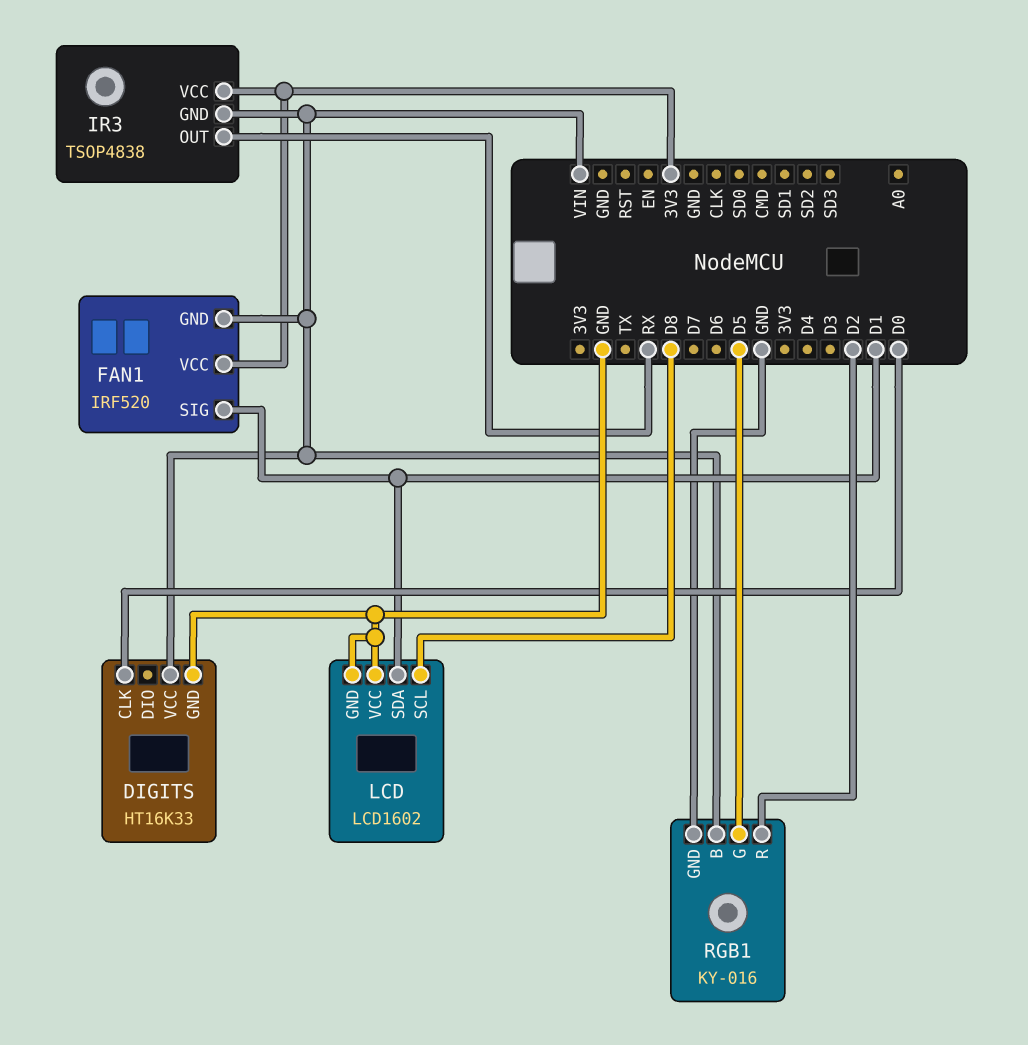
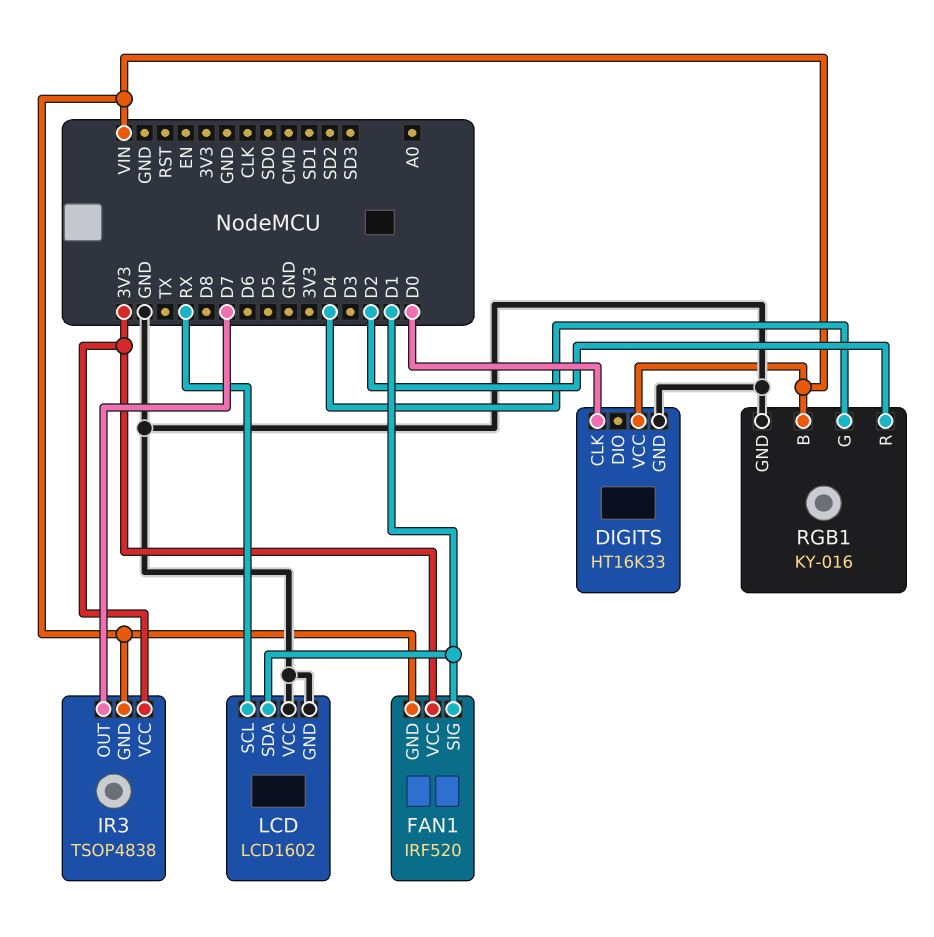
IR3 pin OUT: RX -> D7
LCD pin SCL: D8 -> RX
RGB1 pin G: D5 -> D4

